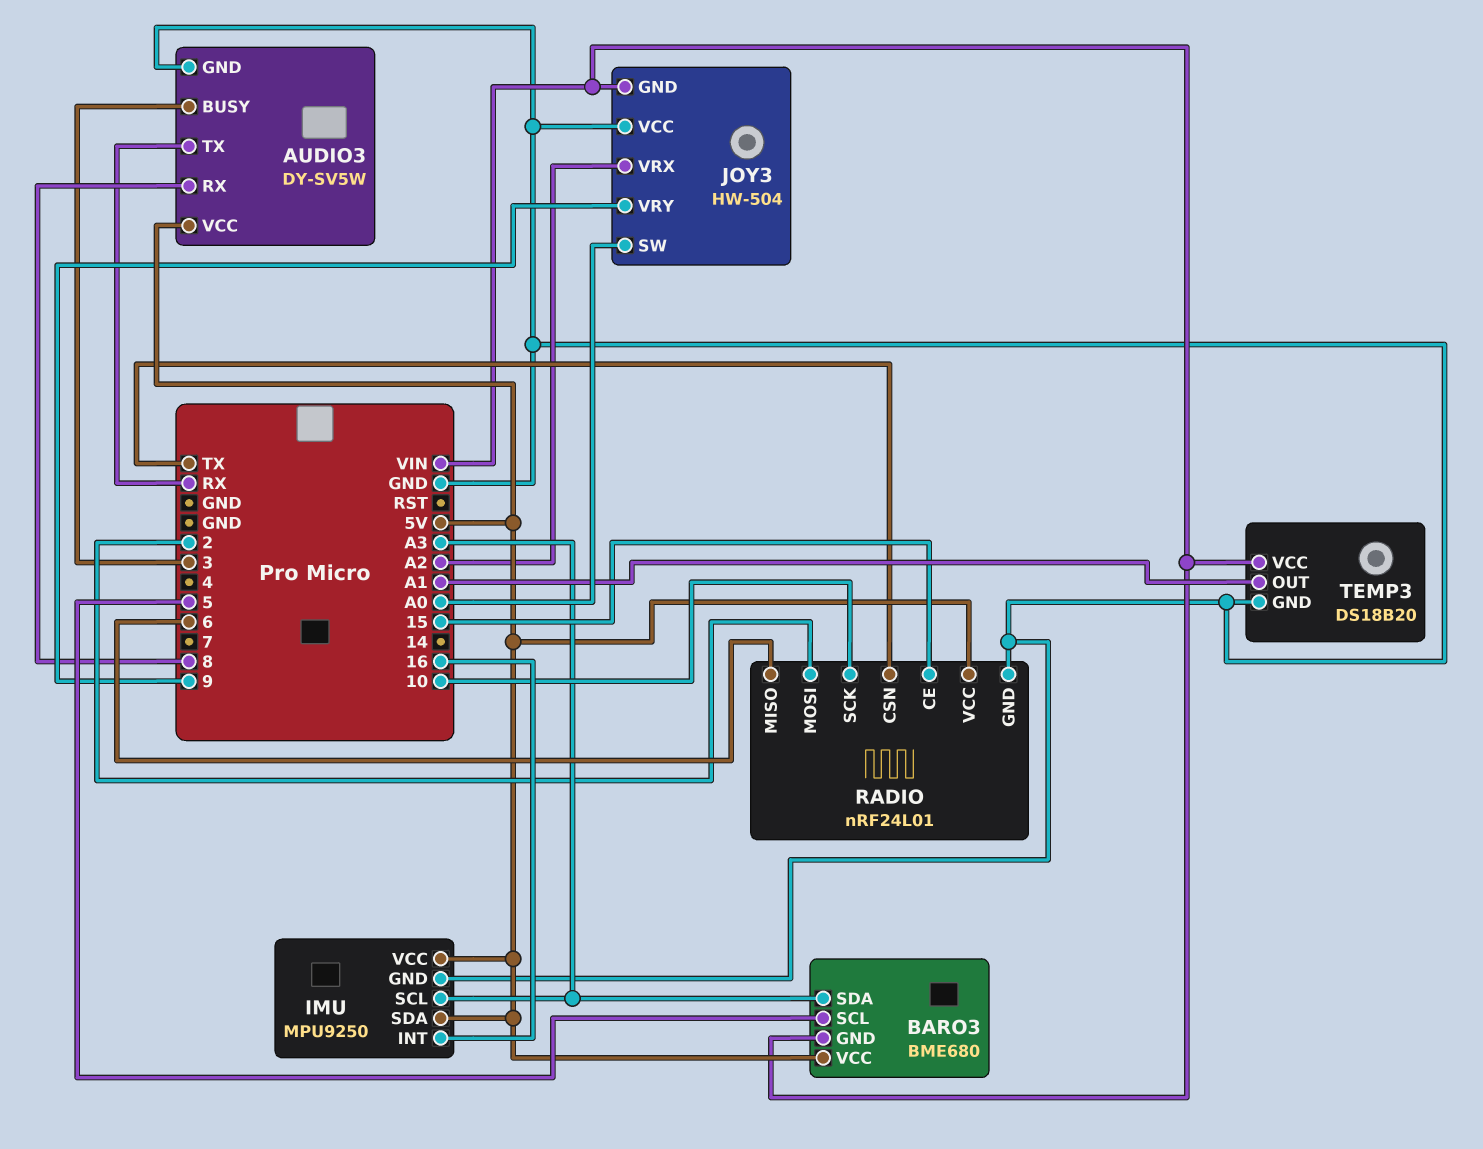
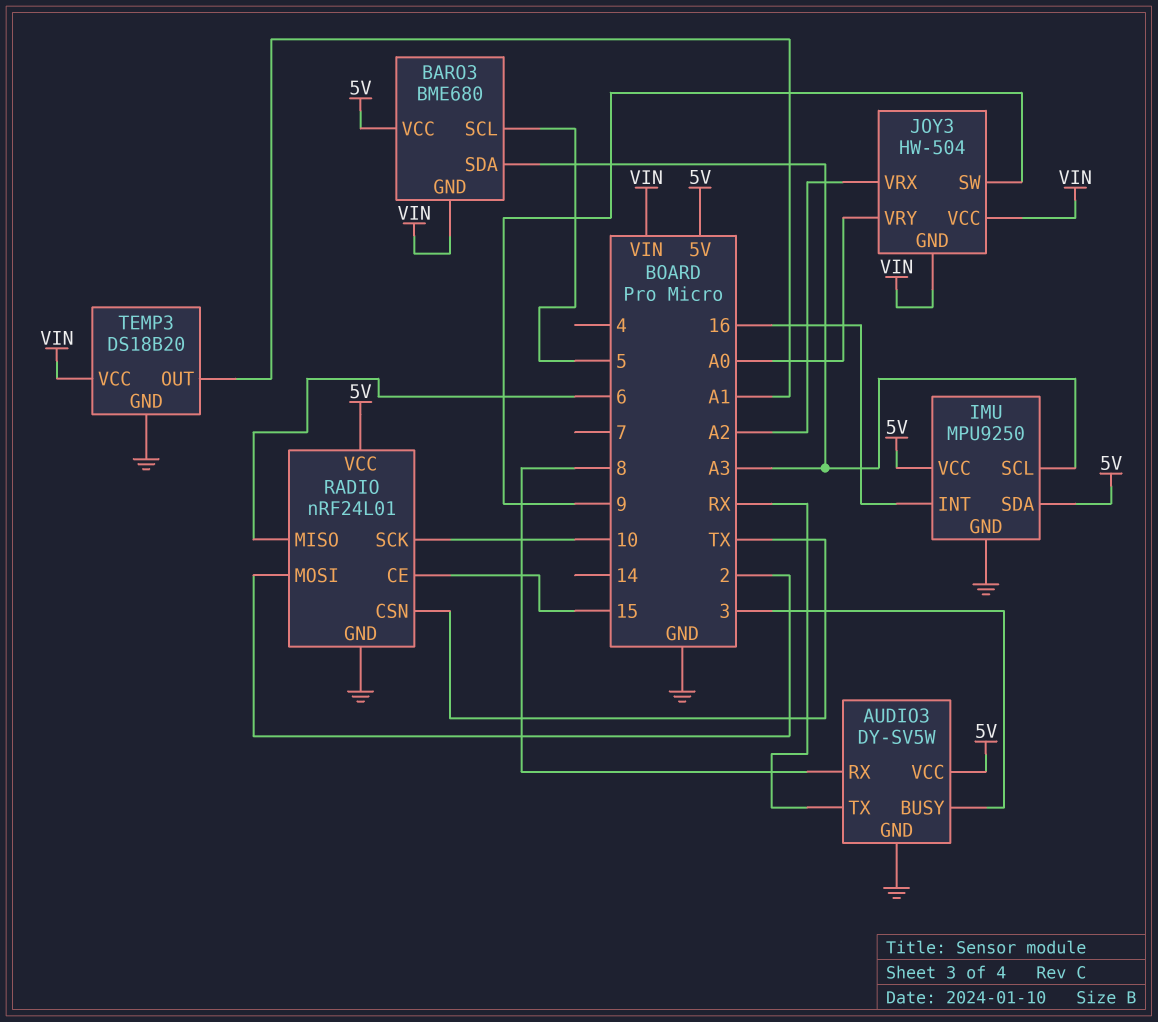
JOY3 pin SW: A0 -> 9
JOY3 pin VCC: GND -> VIN
JOY3 pin VRY: 9 -> A0

